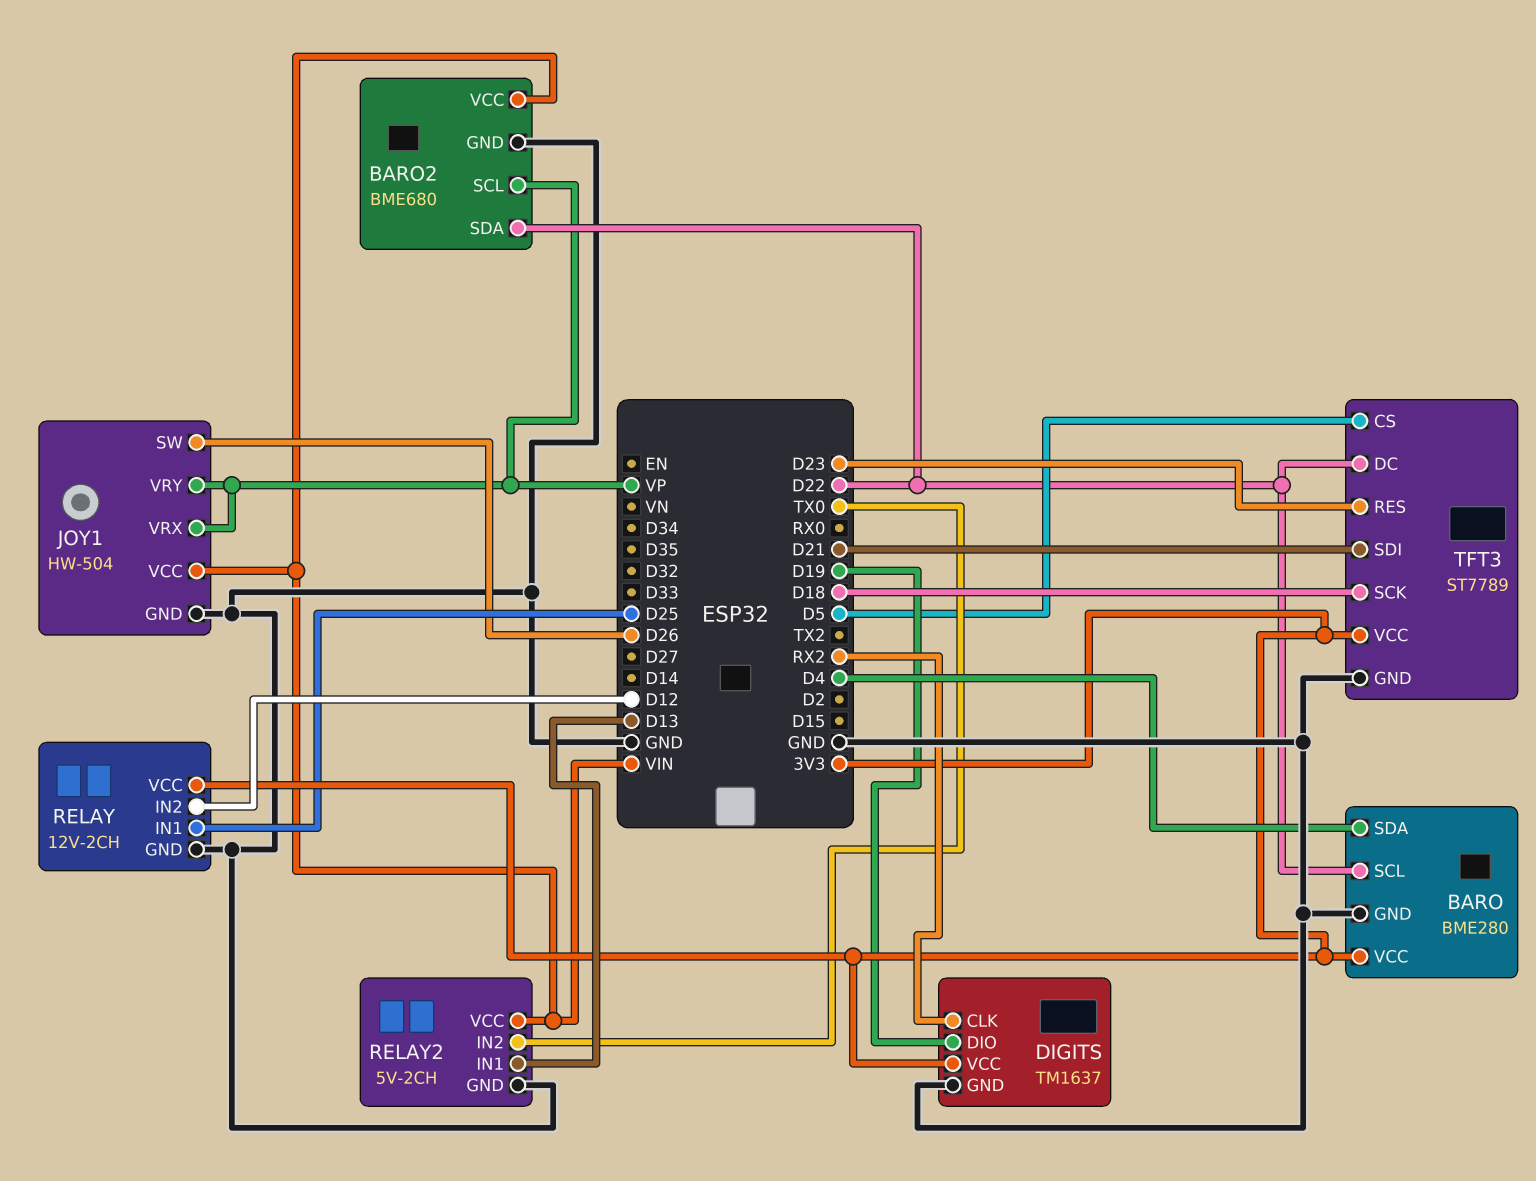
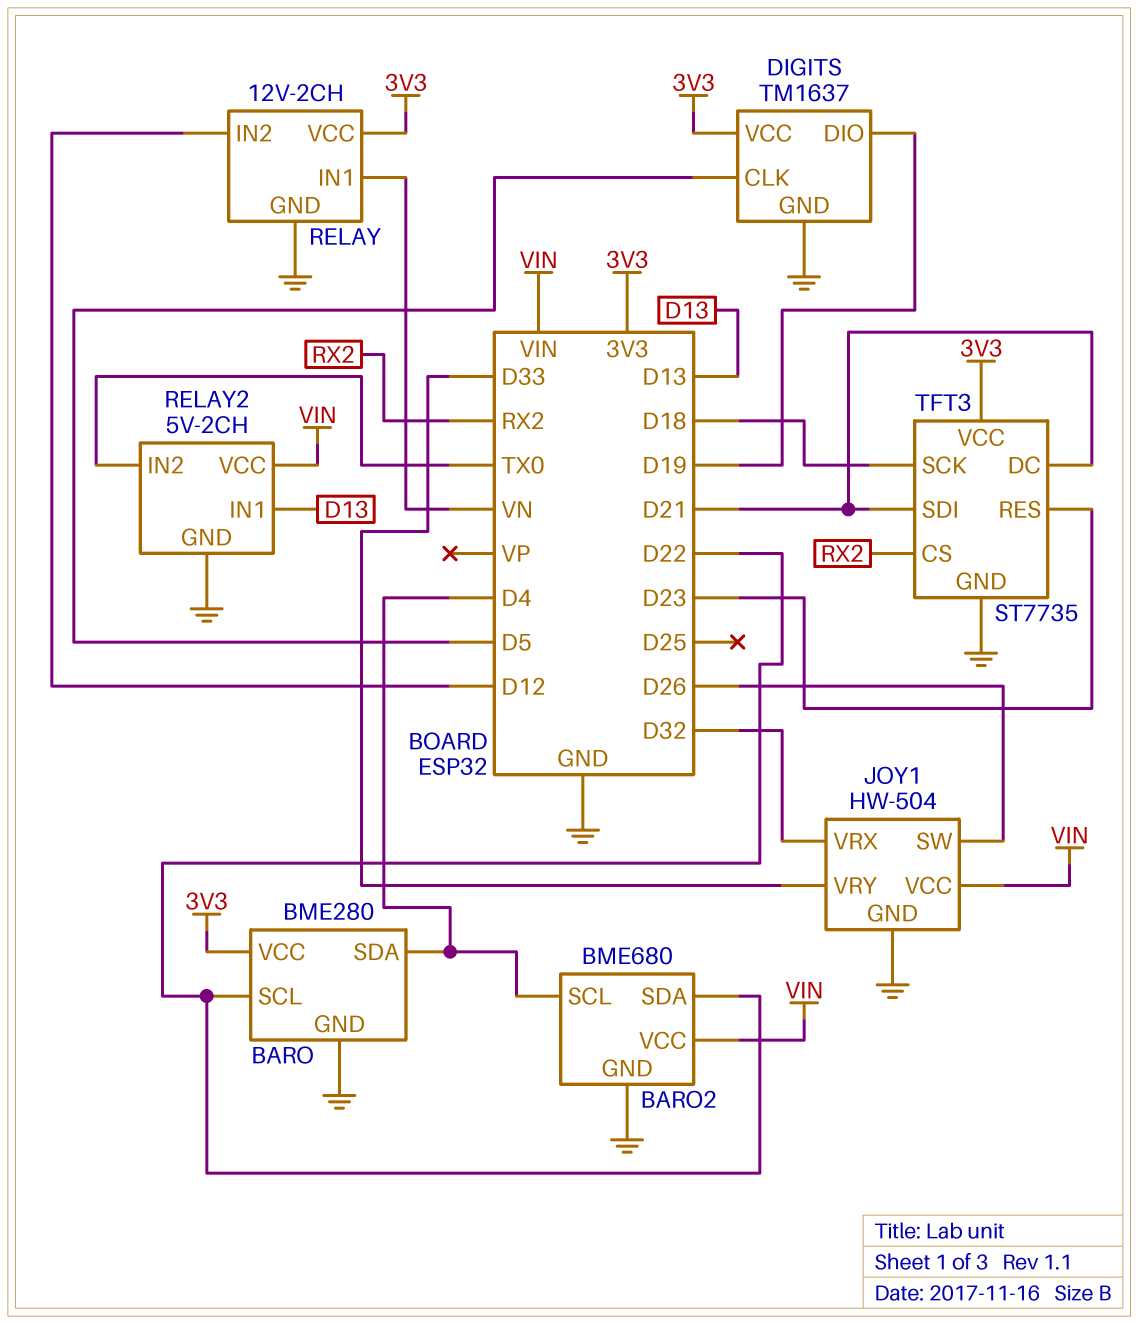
BARO2 pin SCL: VP -> D4
DIGITS pin CLK: RX2 -> D5
JOY1 pin VRX: VP -> D32
JOY1 pin VRY: VP -> D33
RELAY pin IN1: D25 -> VN
TFT3: ST7789 -> ST7735
TFT3 pin CS: D5 -> RX2
TFT3 pin DC: D22 -> D21

